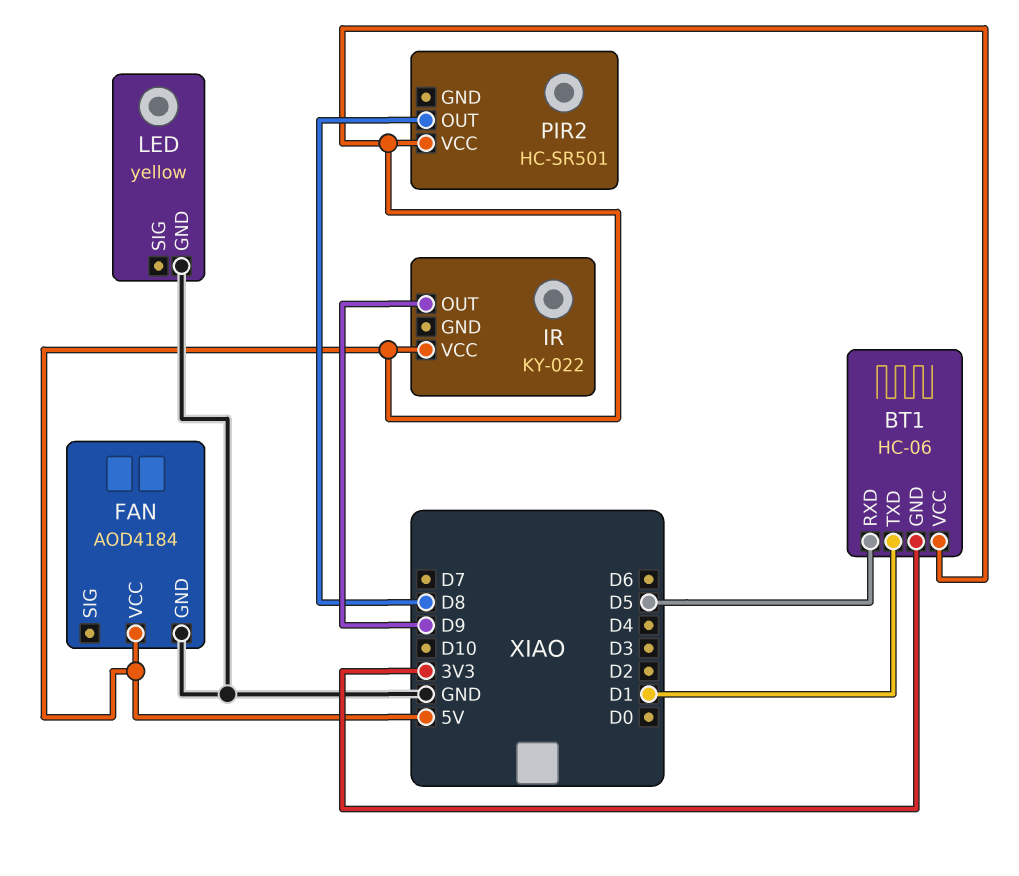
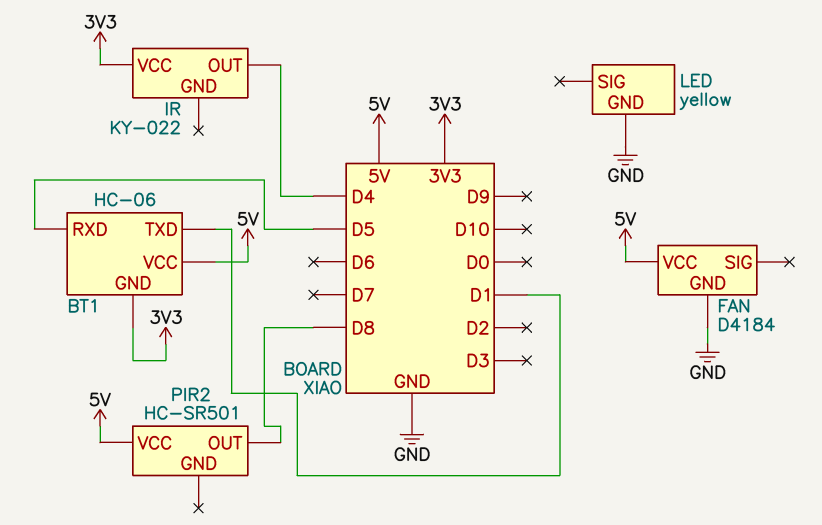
FAN: AOD4184 -> D4184
IR pin OUT: D9 -> D4
IR pin VCC: 5V -> 3V3

